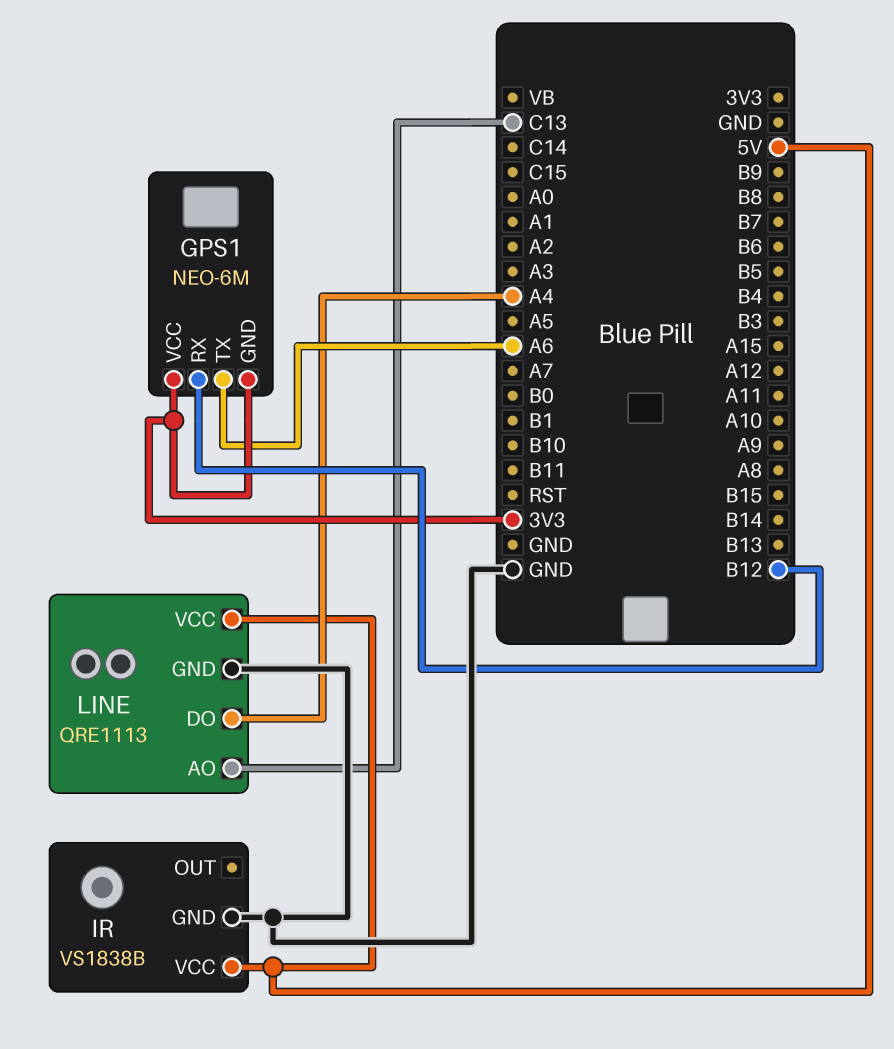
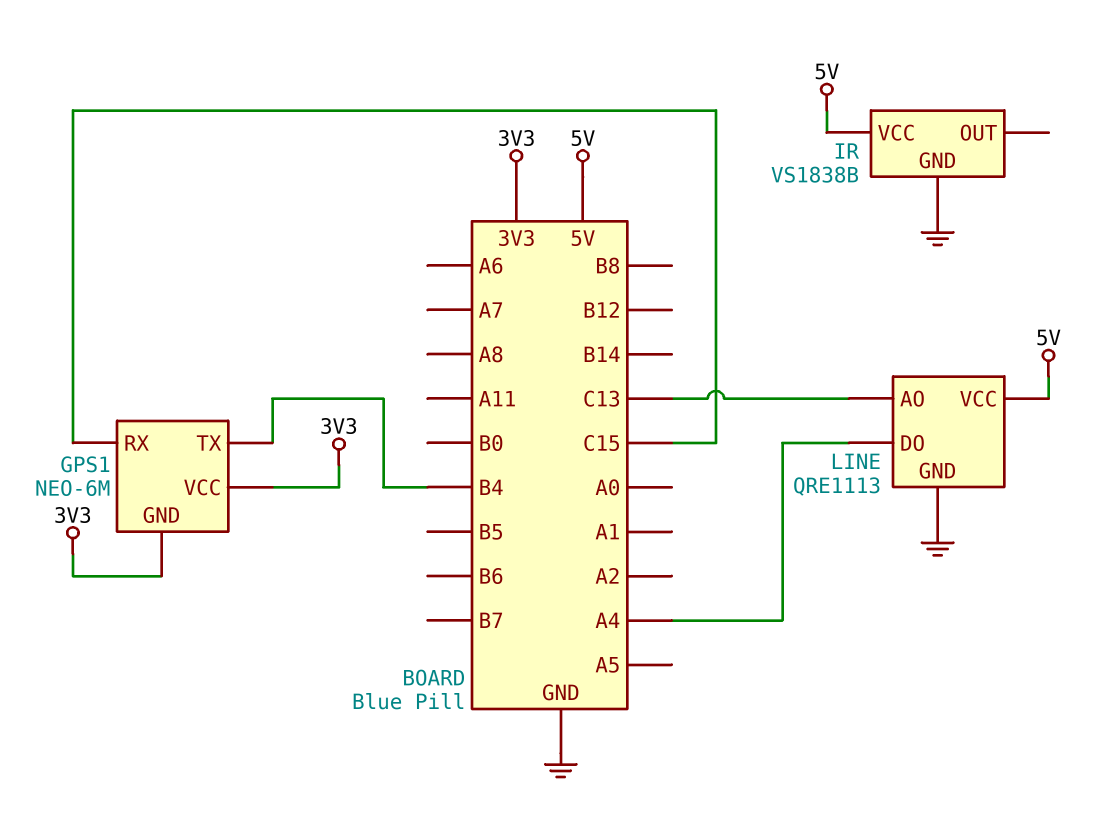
GPS1 pin RX: B12 -> C15
GPS1 pin TX: A6 -> B4

